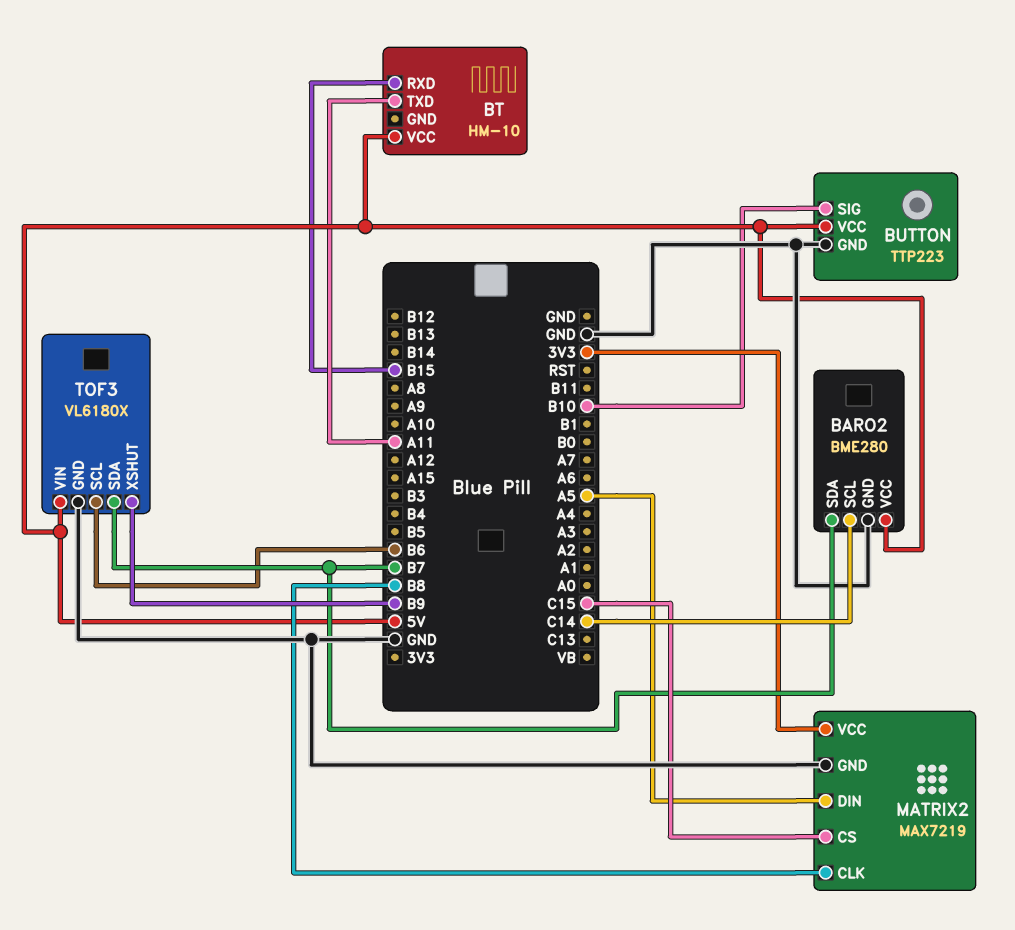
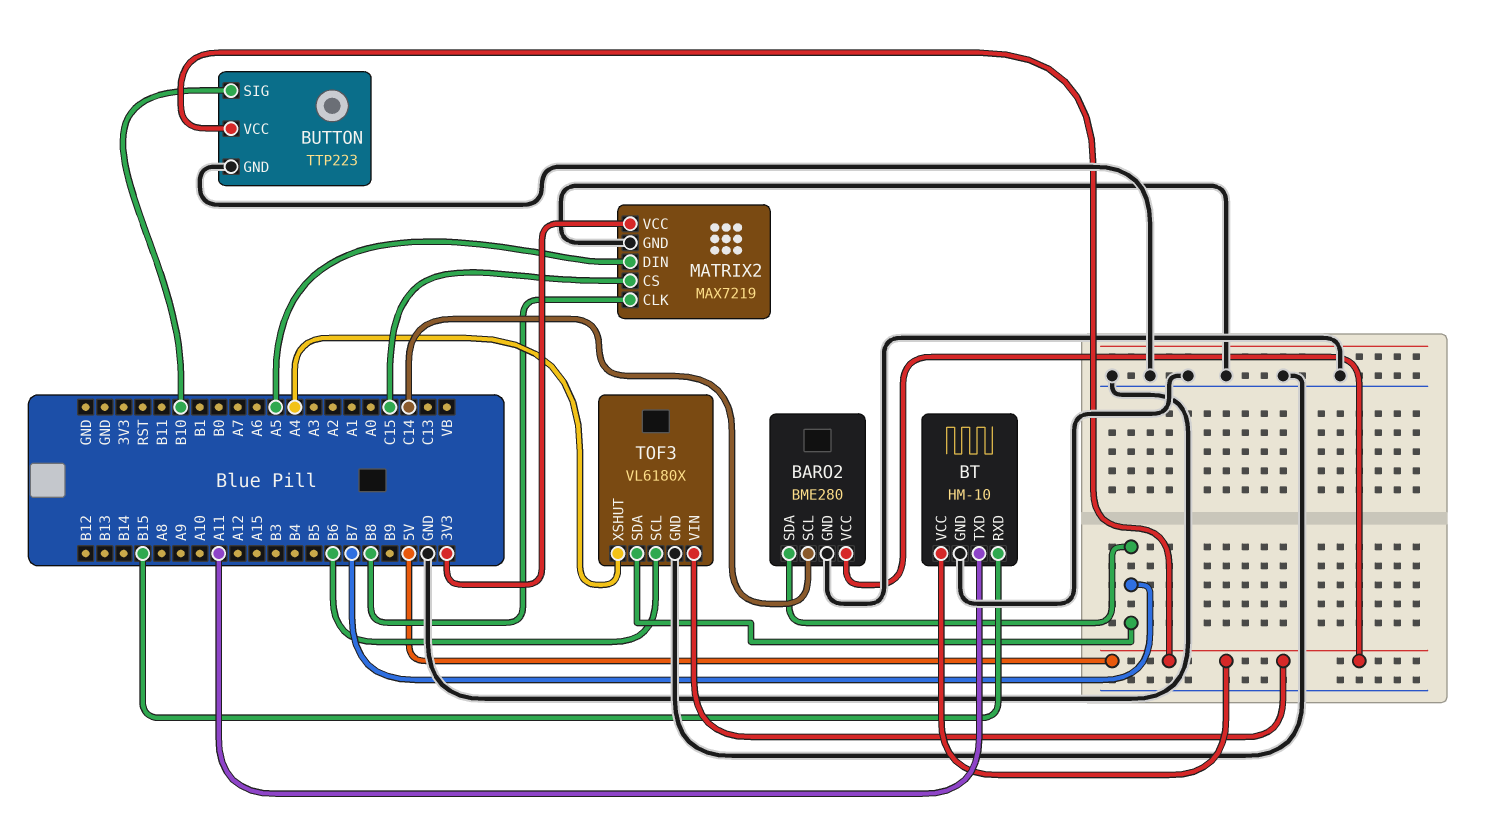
BT pin GND: none -> GND
TOF3 pin XSHUT: B9 -> A4

